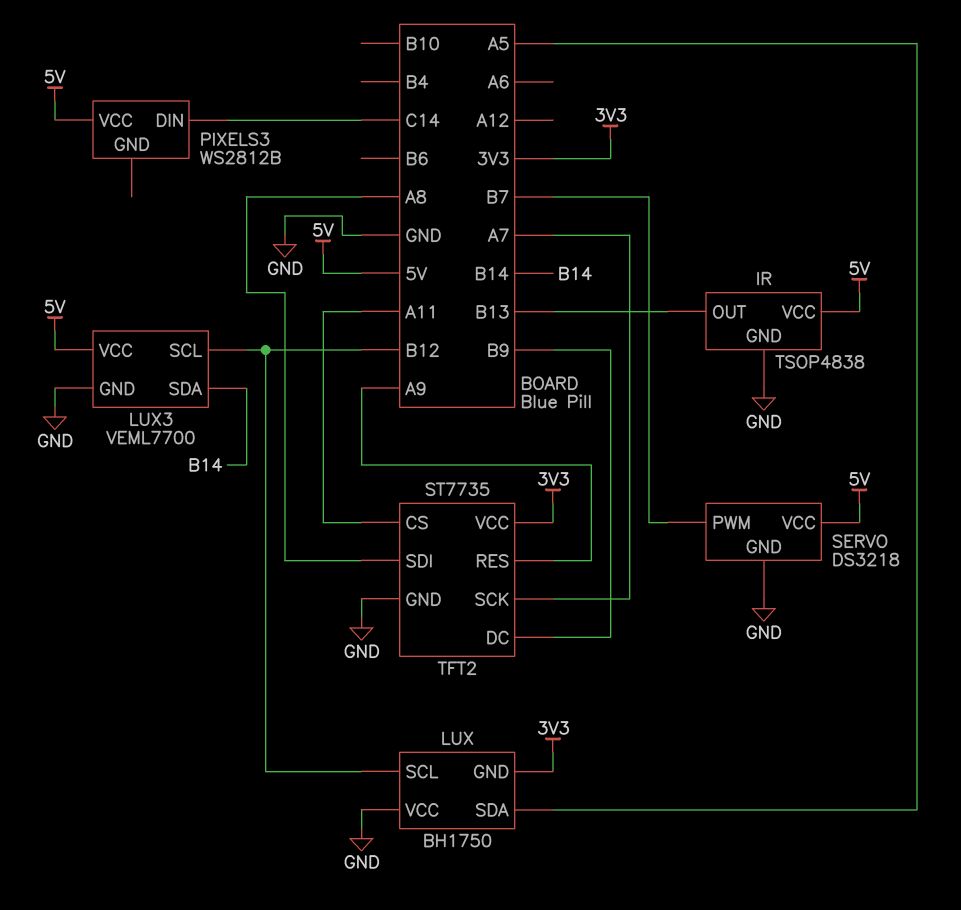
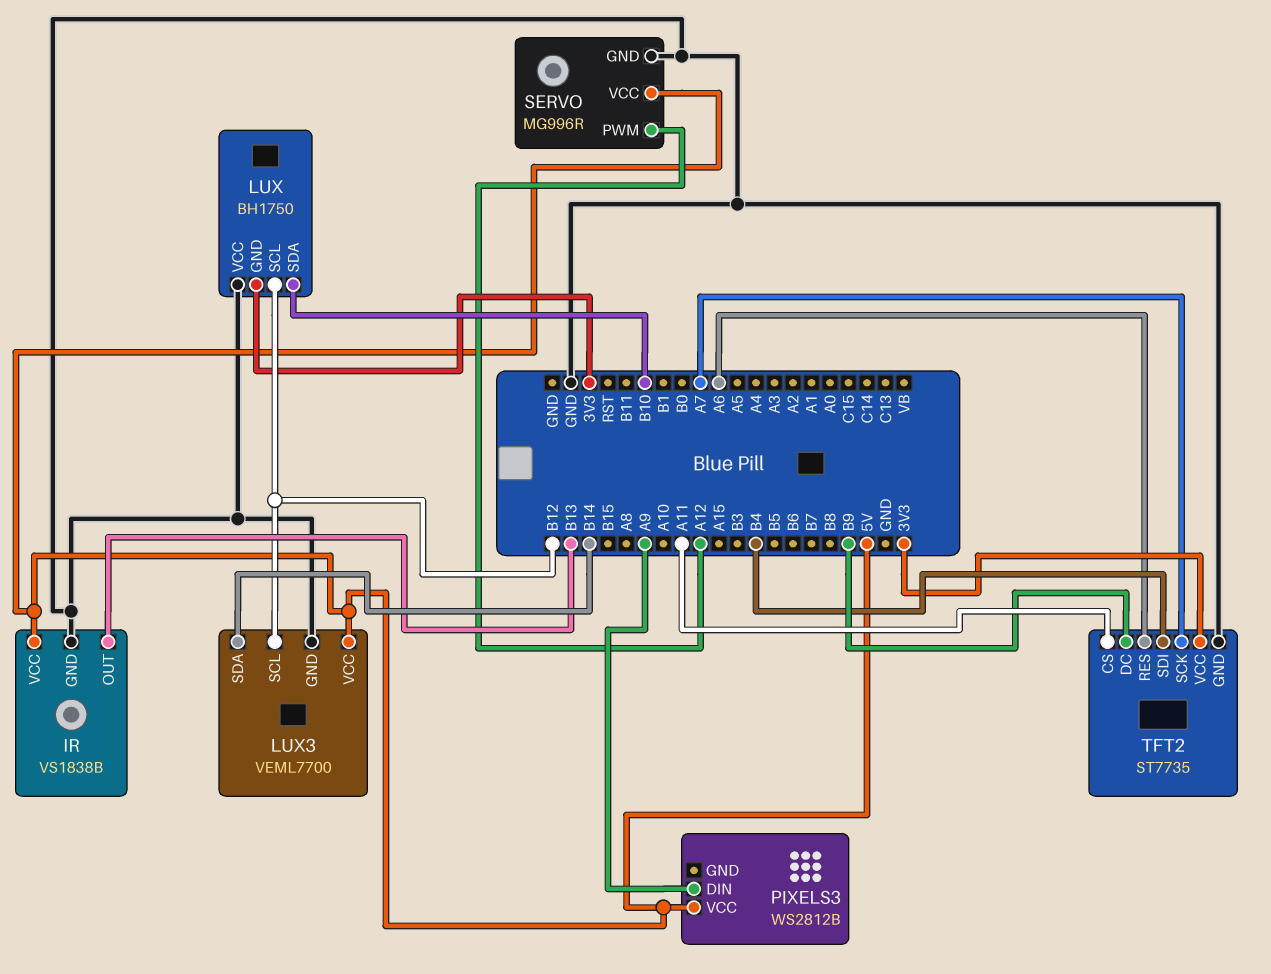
IR: TSOP4838 -> VS1838B
LUX pin SDA: A5 -> B10
PIXELS3 pin DIN: C14 -> A9
SERVO: DS3218 -> MG996R
SERVO pin PWM: B7 -> A12
TFT2 pin RES: A9 -> A6
TFT2 pin SDI: A8 -> B4

